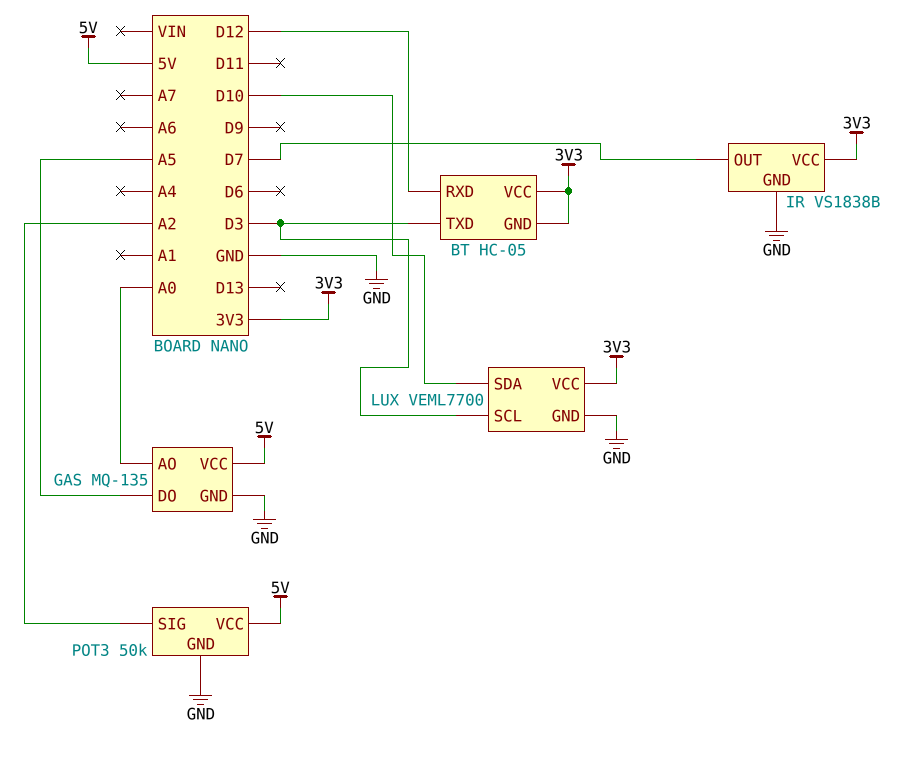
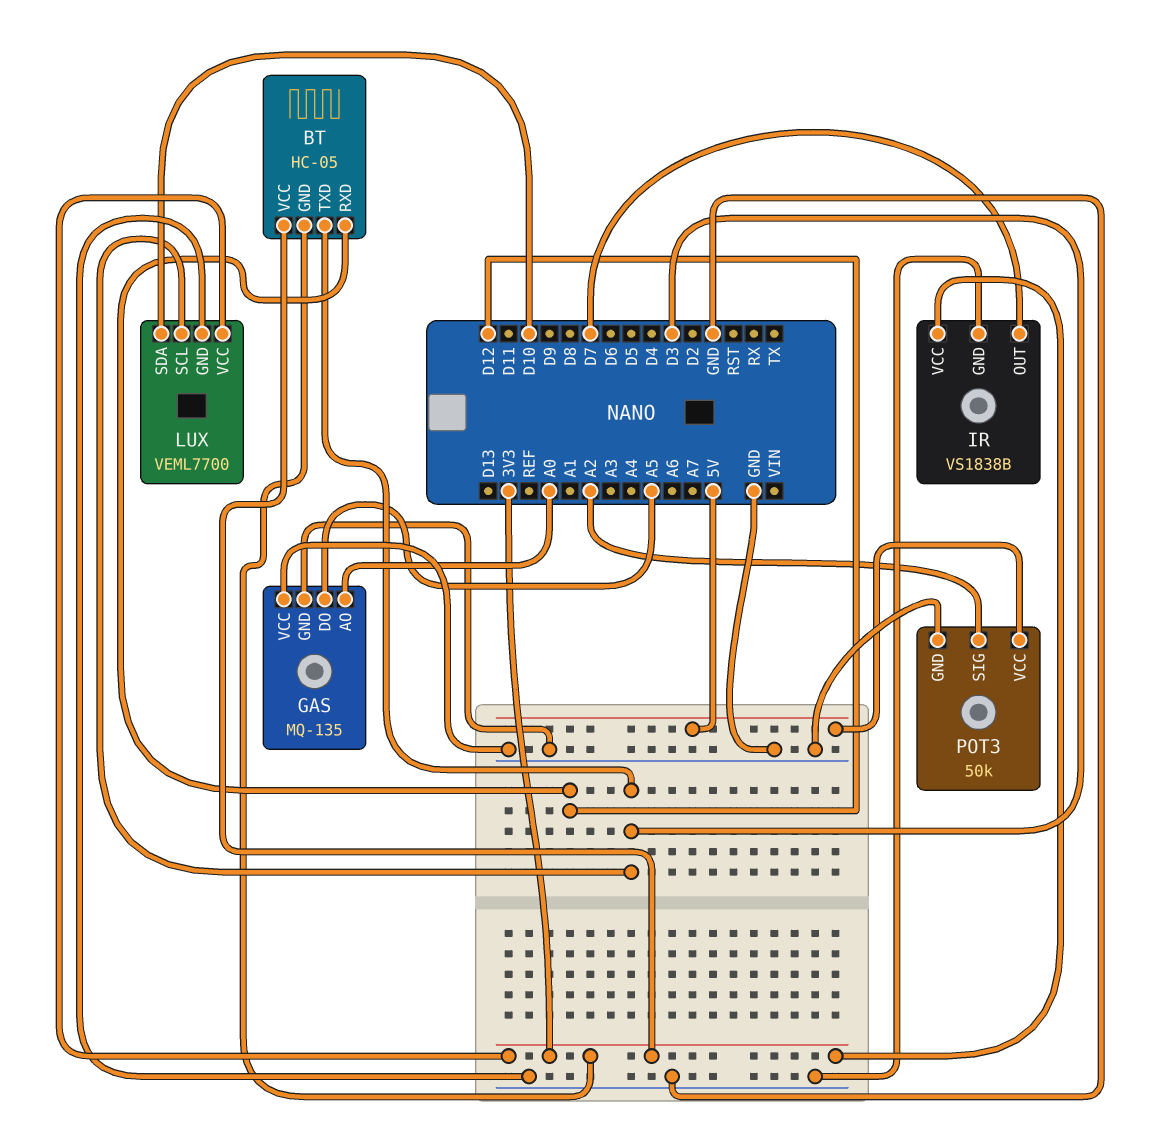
GAS pin VCC: 5V -> GND

